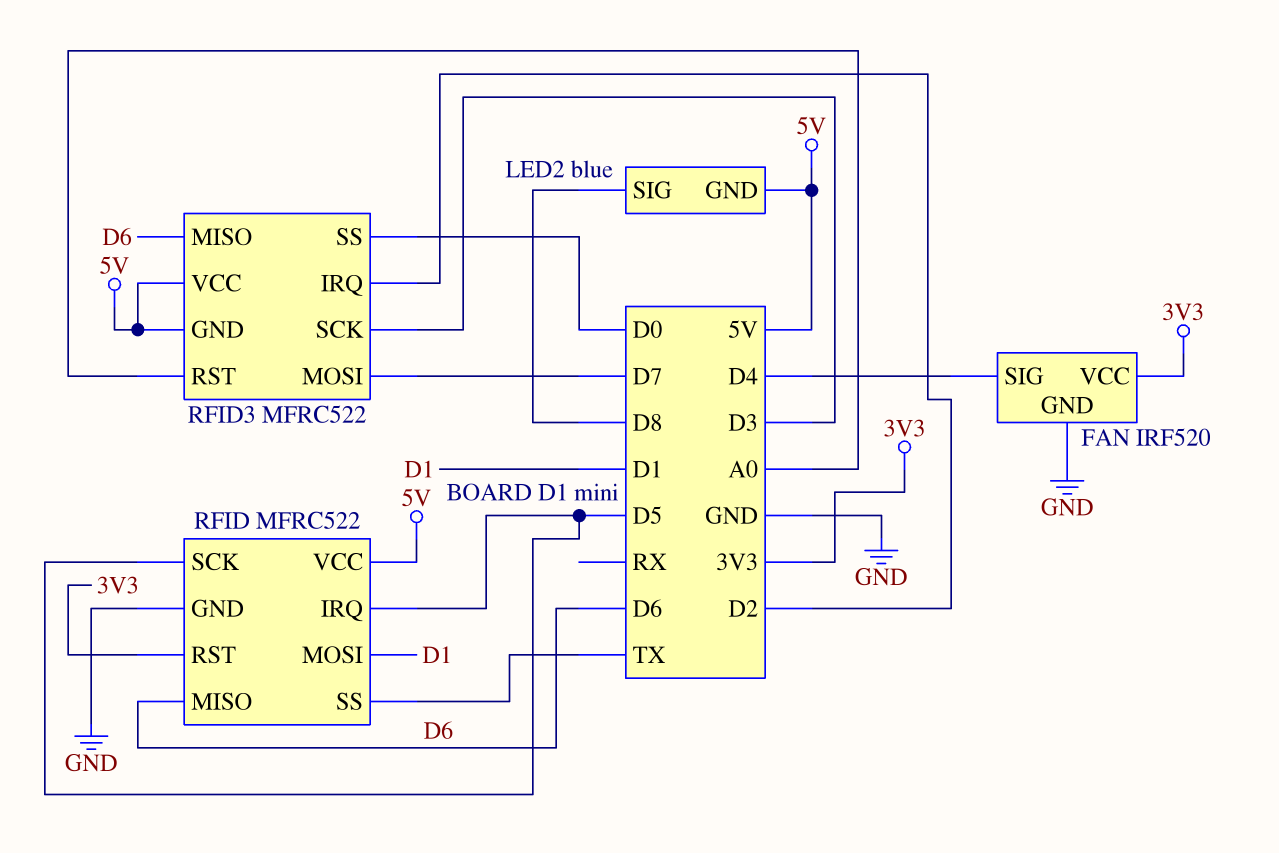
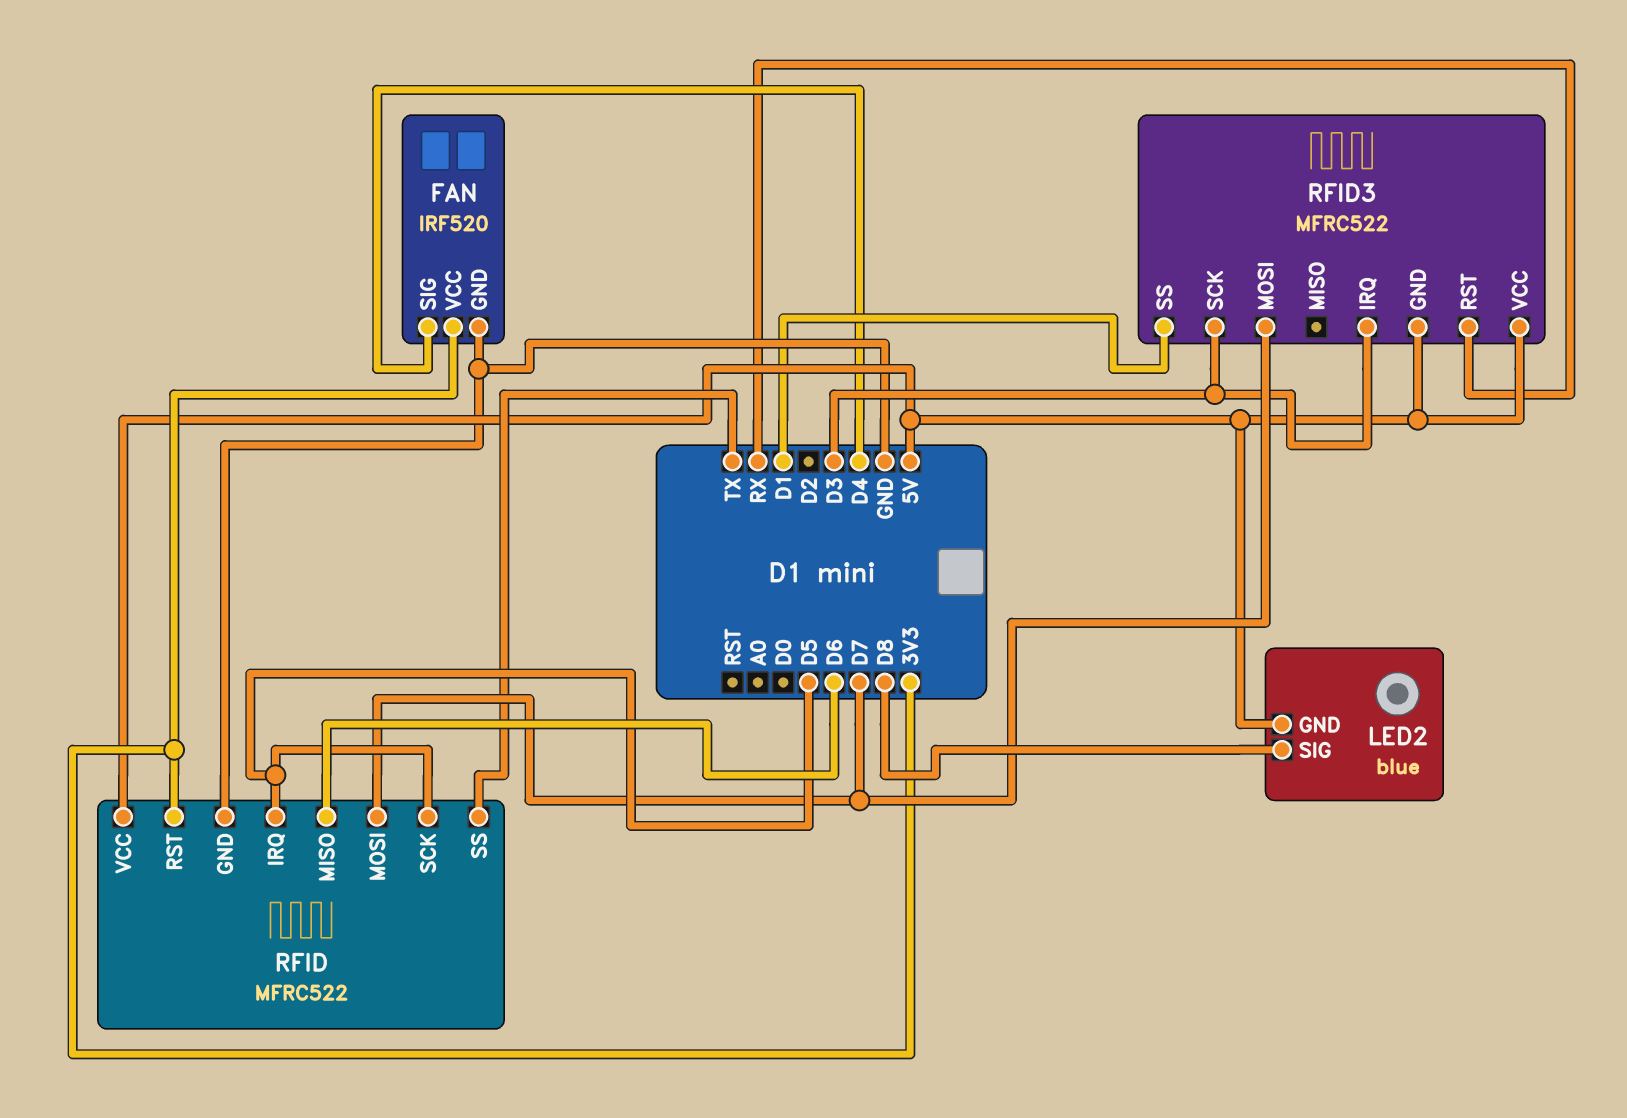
RFID pin MOSI: D1 -> D7
RFID3 pin IRQ: D2 -> D3
RFID3 pin MISO: D6 -> none
RFID3 pin RST: A0 -> RX
RFID3 pin SS: D0 -> D1

